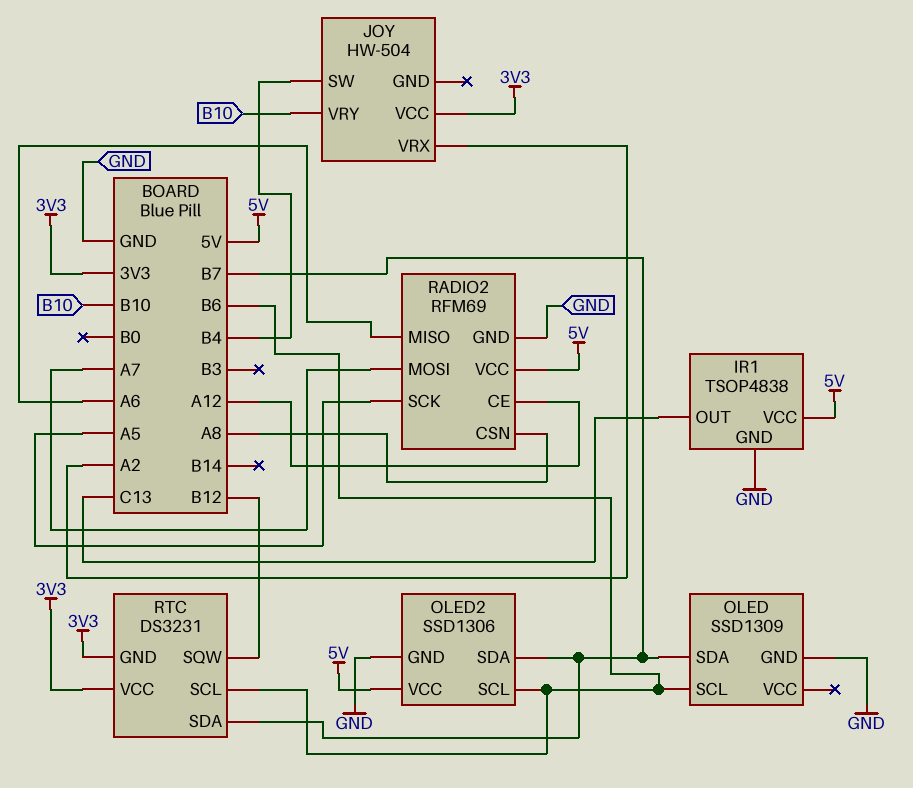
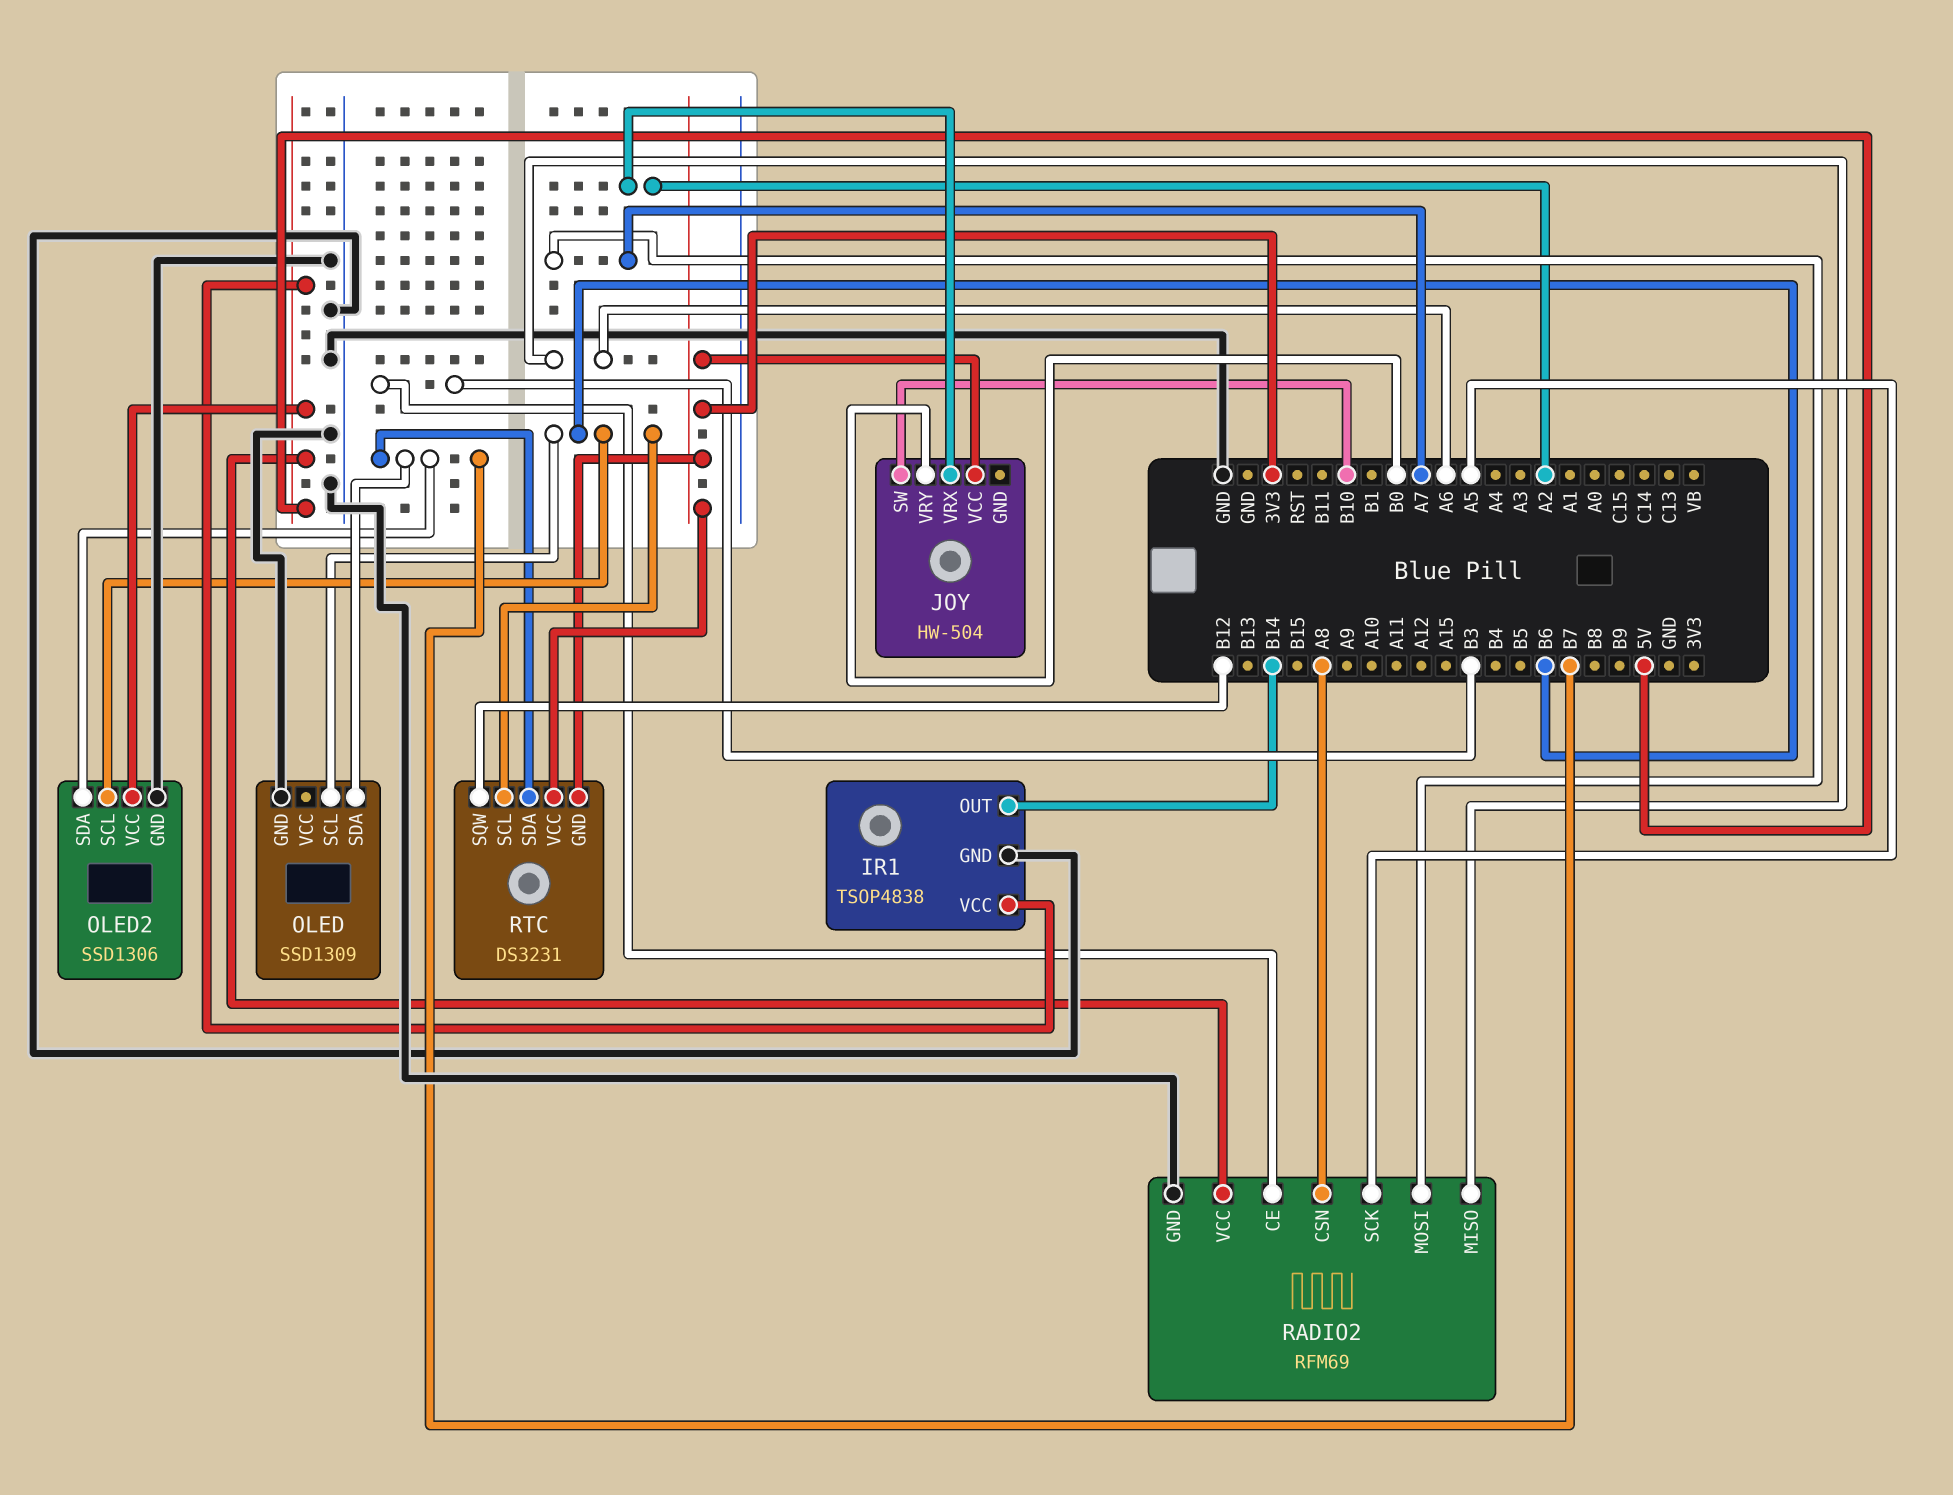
IR1 pin OUT: C13 -> B14
JOY pin SW: B4 -> B10
JOY pin VRY: B10 -> B0
RADIO2 pin CE: A12 -> B3

